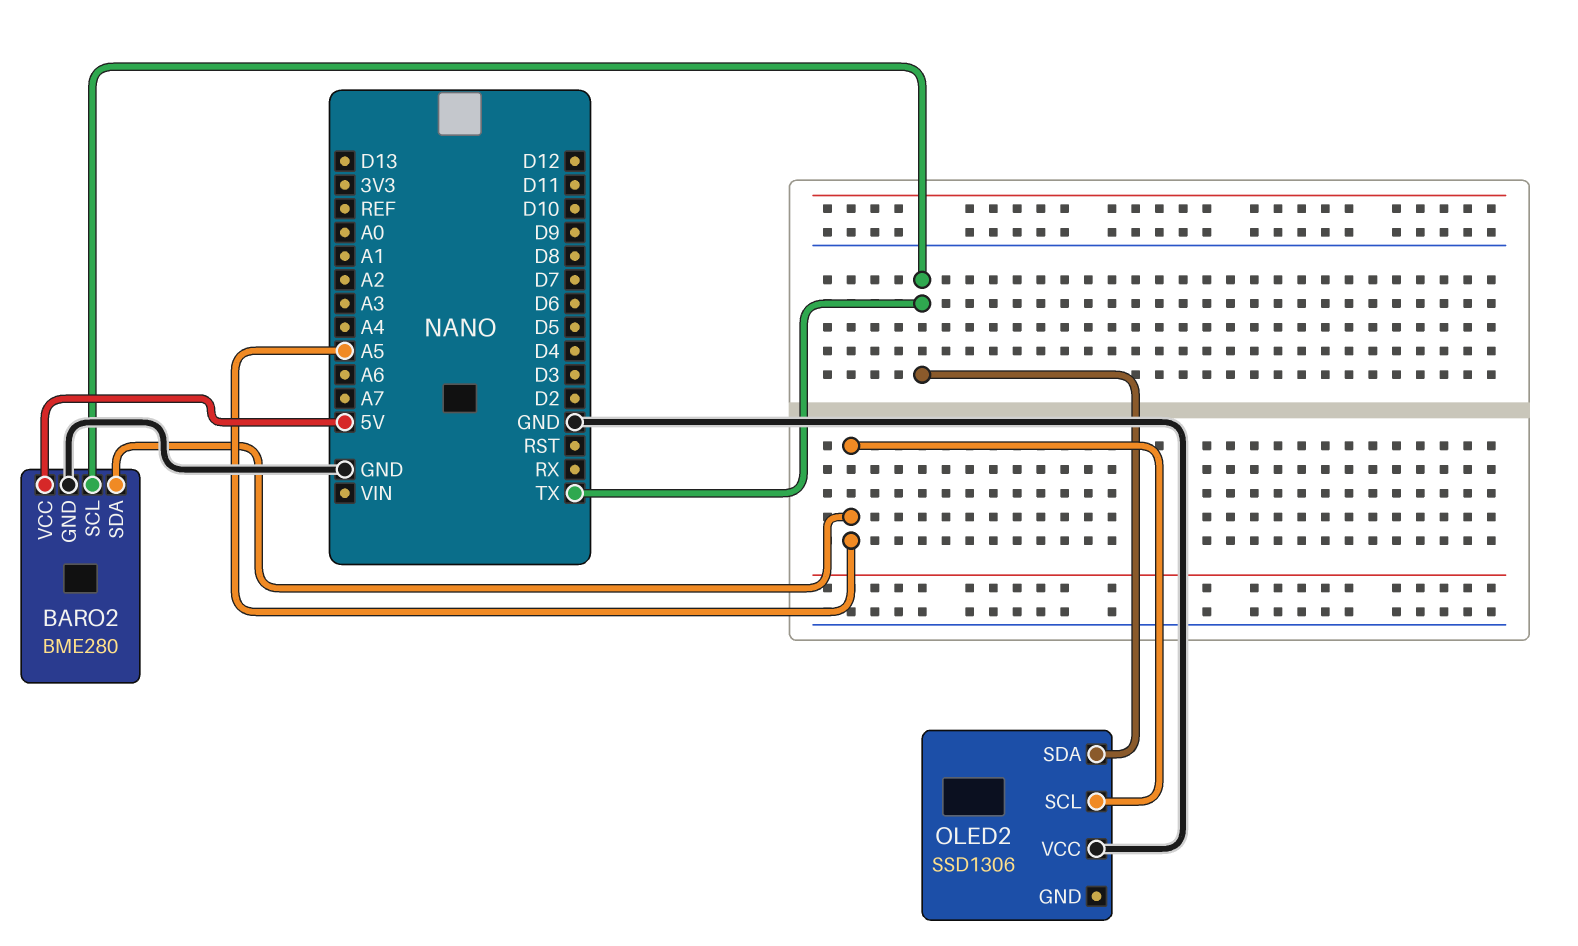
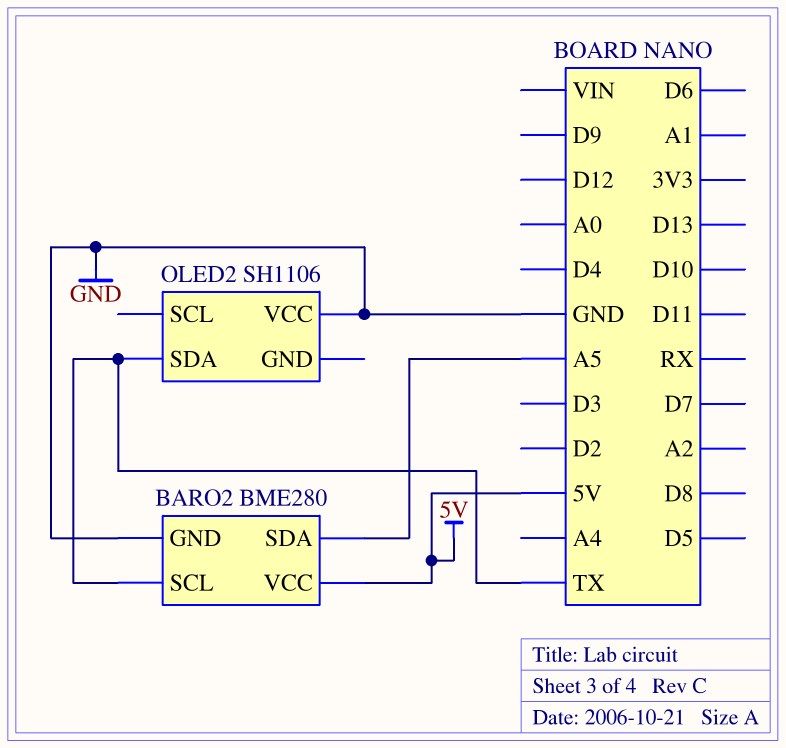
OLED2: SSD1306 -> SH1106
OLED2 pin SCL: A5 -> none

